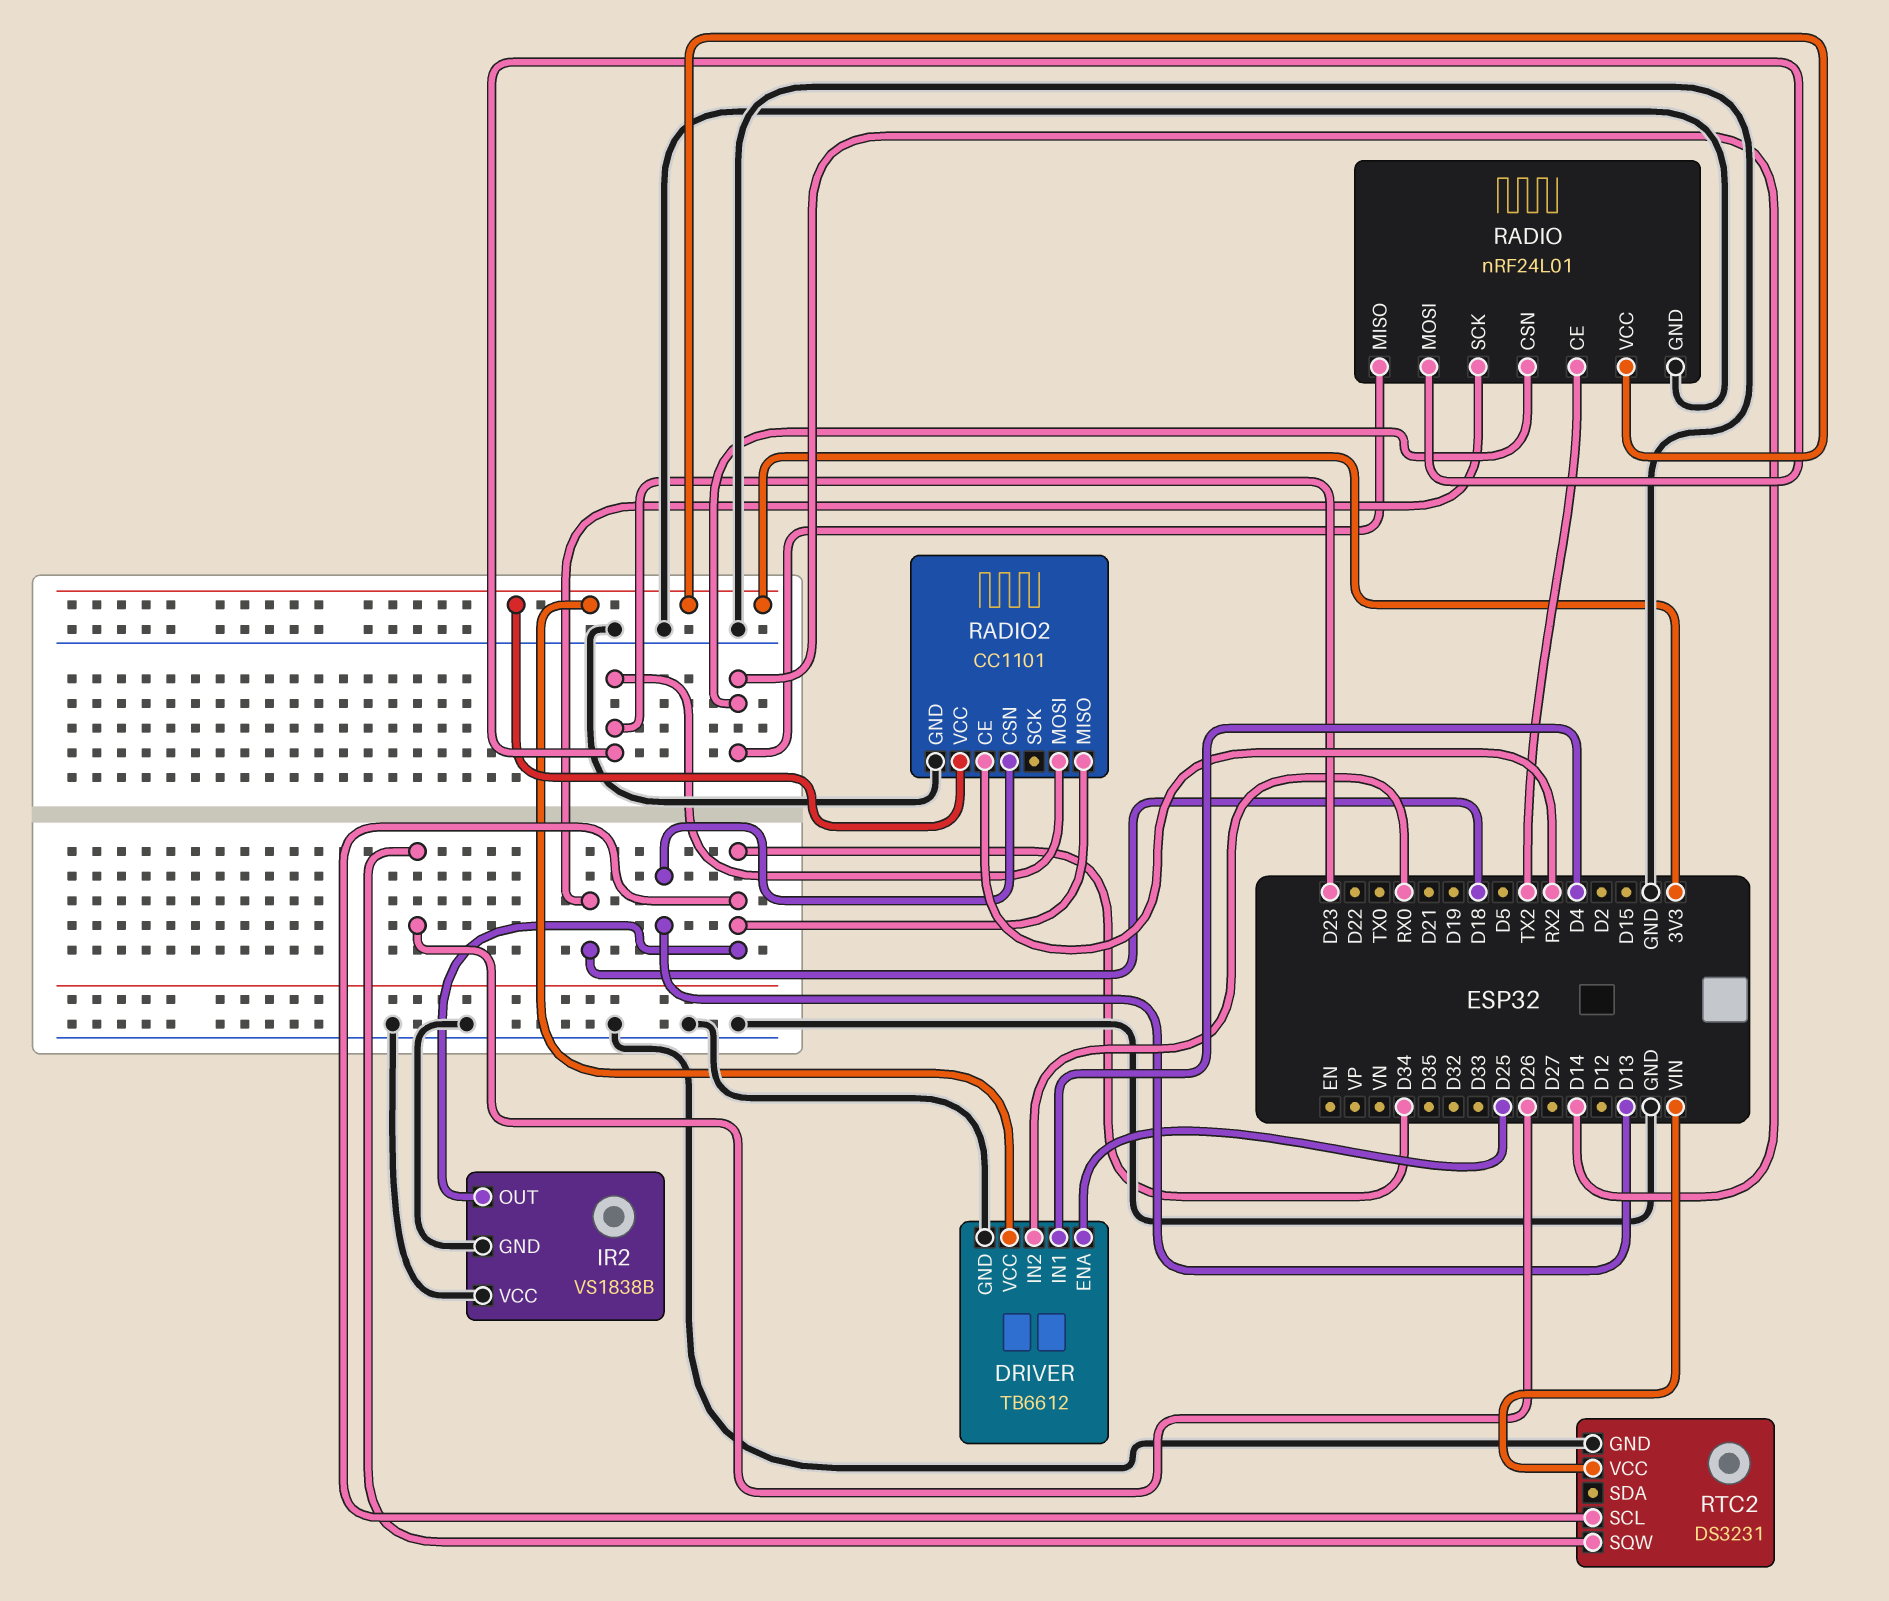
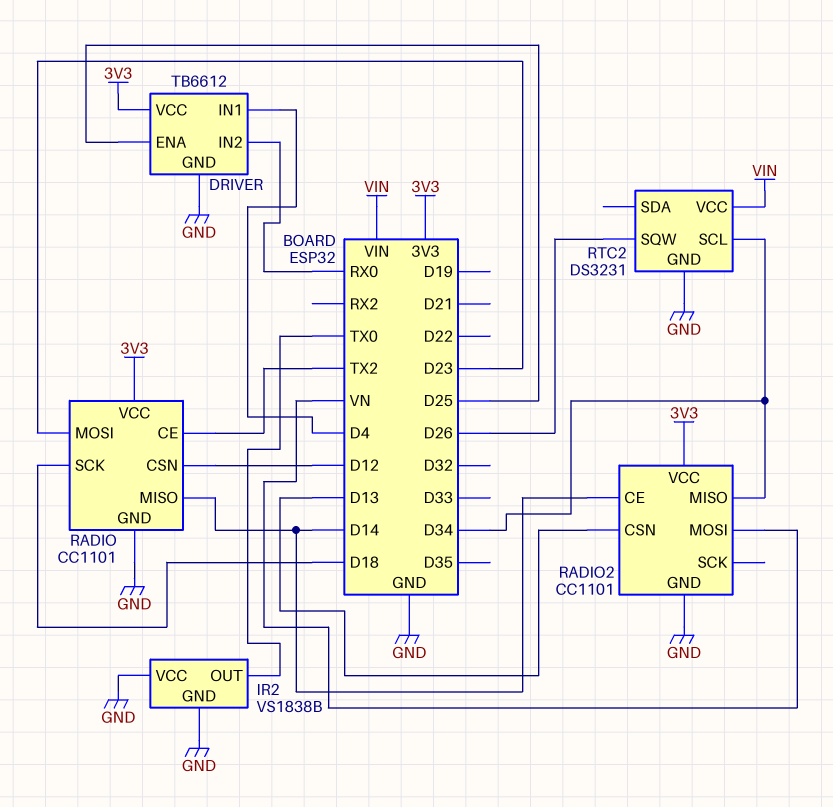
IR2 pin OUT: D34 -> TX0
RADIO: nRF24L01 -> CC1101
RADIO pin CSN: D14 -> D12
RADIO2 pin CE: RX2 -> D14
RADIO2 pin MOSI: D23 -> VN

